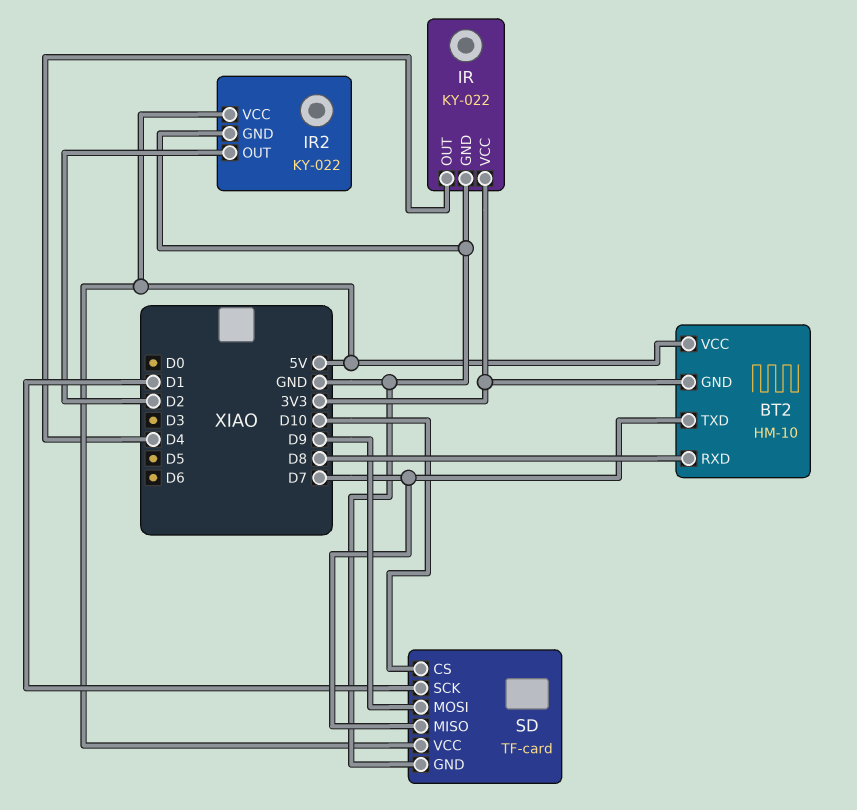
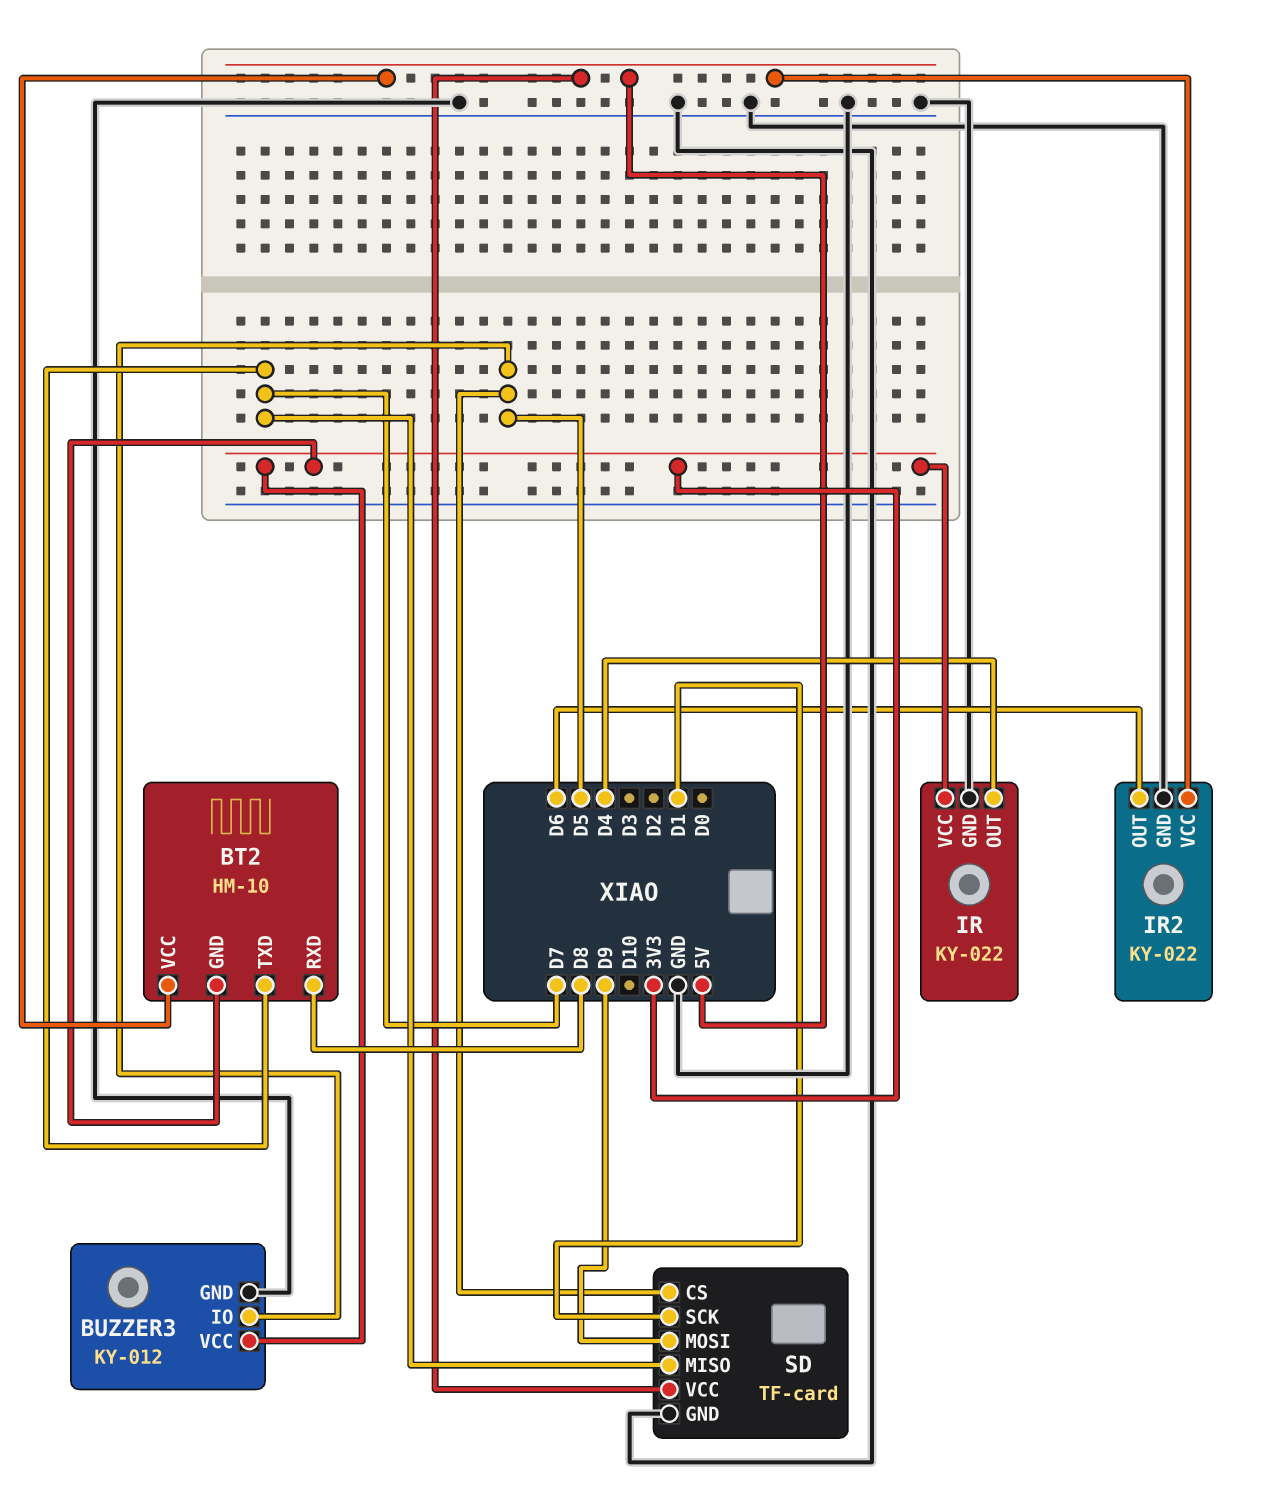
BUZZER3: none -> KY-012
BUZZER3 pin GND: none -> GND
BUZZER3 pin IO: none -> D5
BUZZER3 pin VCC: none -> 3V3
IR2 pin OUT: D2 -> D6
SD pin CS: D10 -> D5

